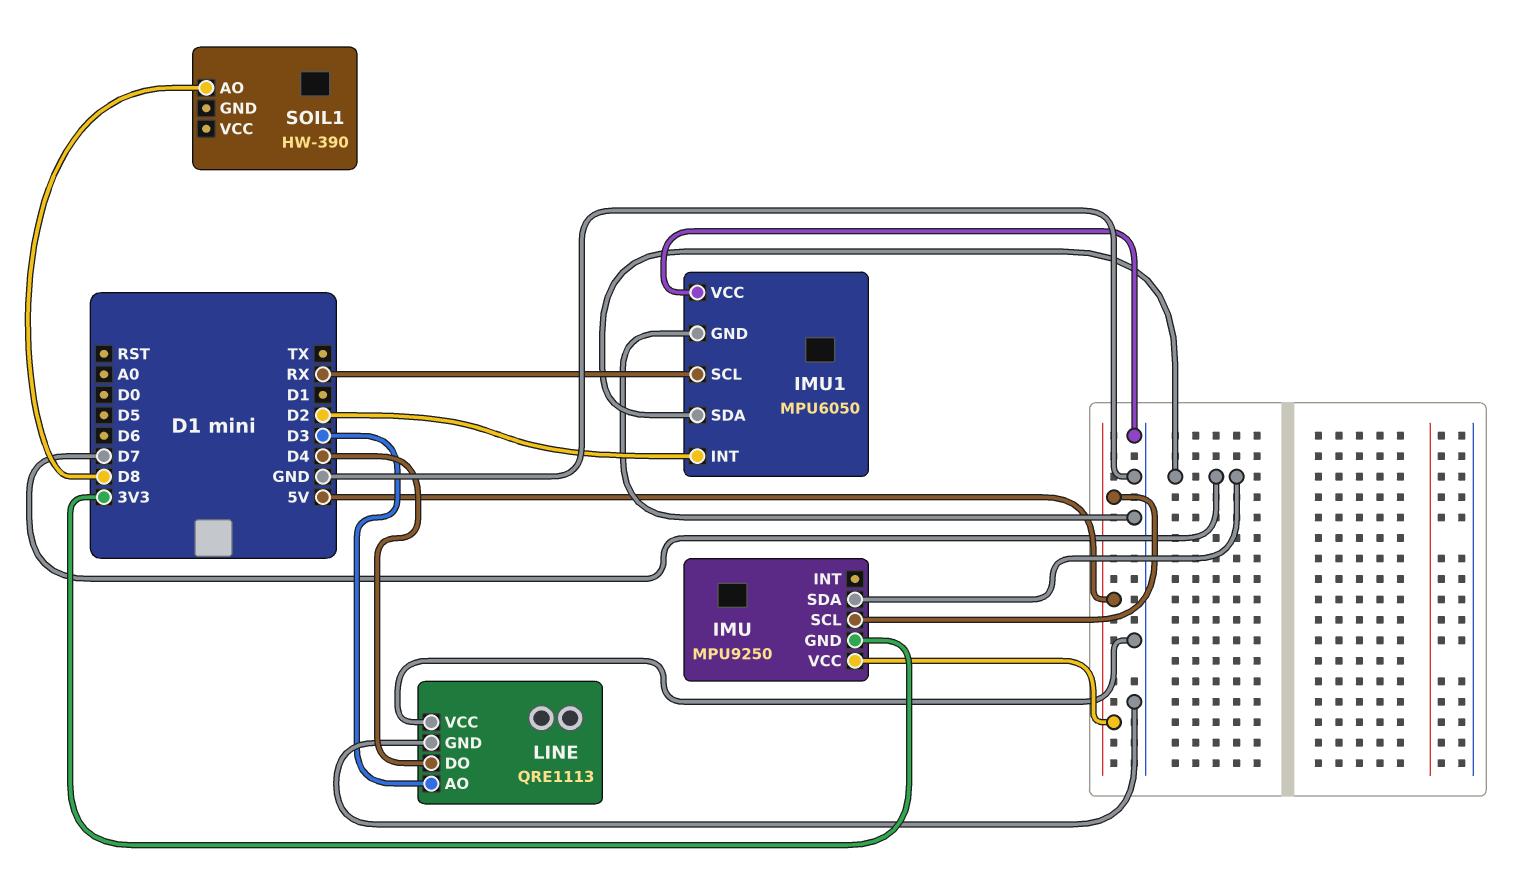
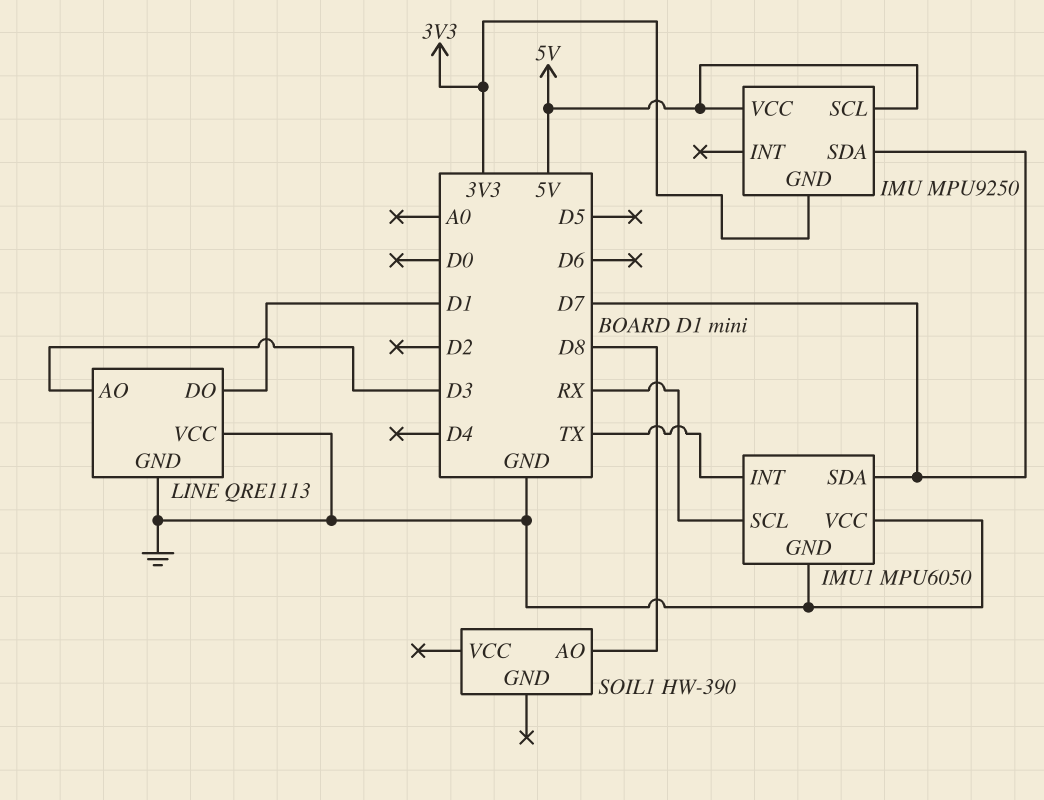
IMU1 pin INT: D2 -> TX
LINE pin DO: D4 -> D1

